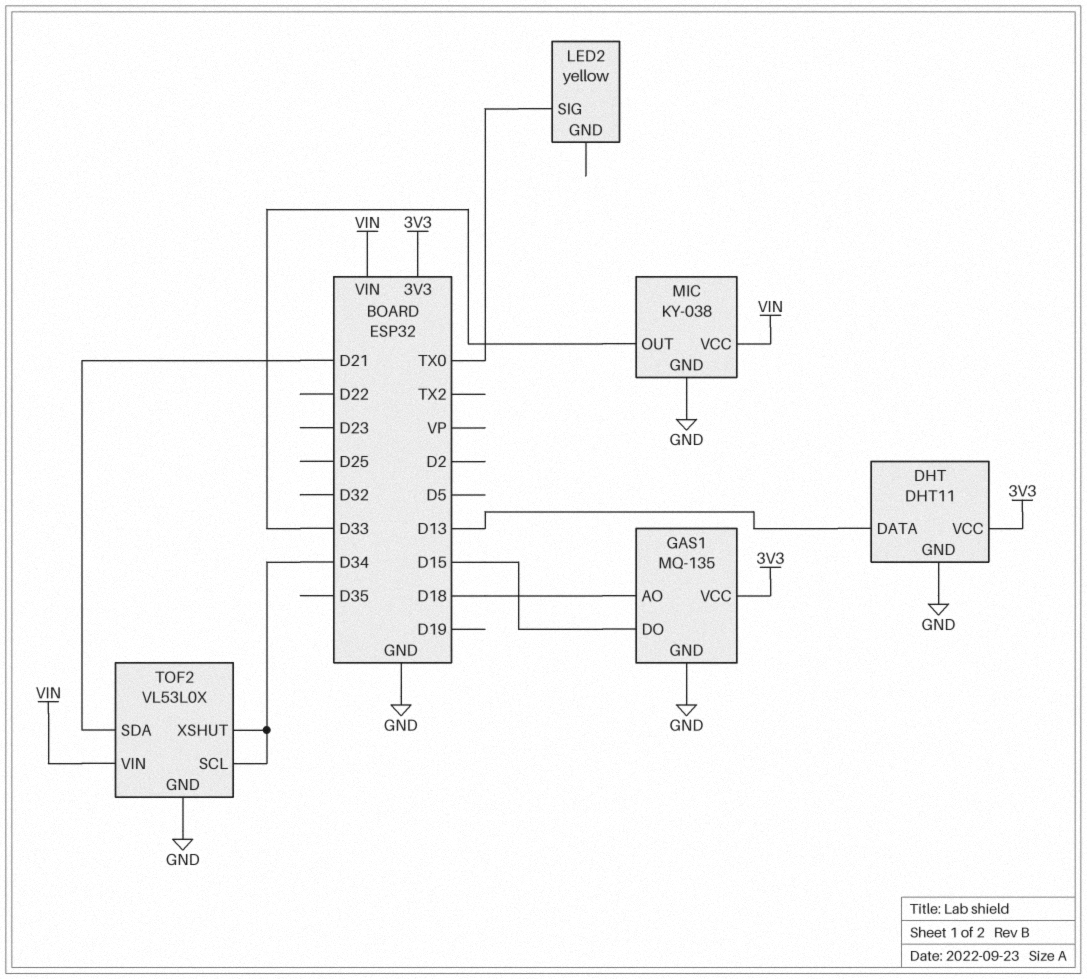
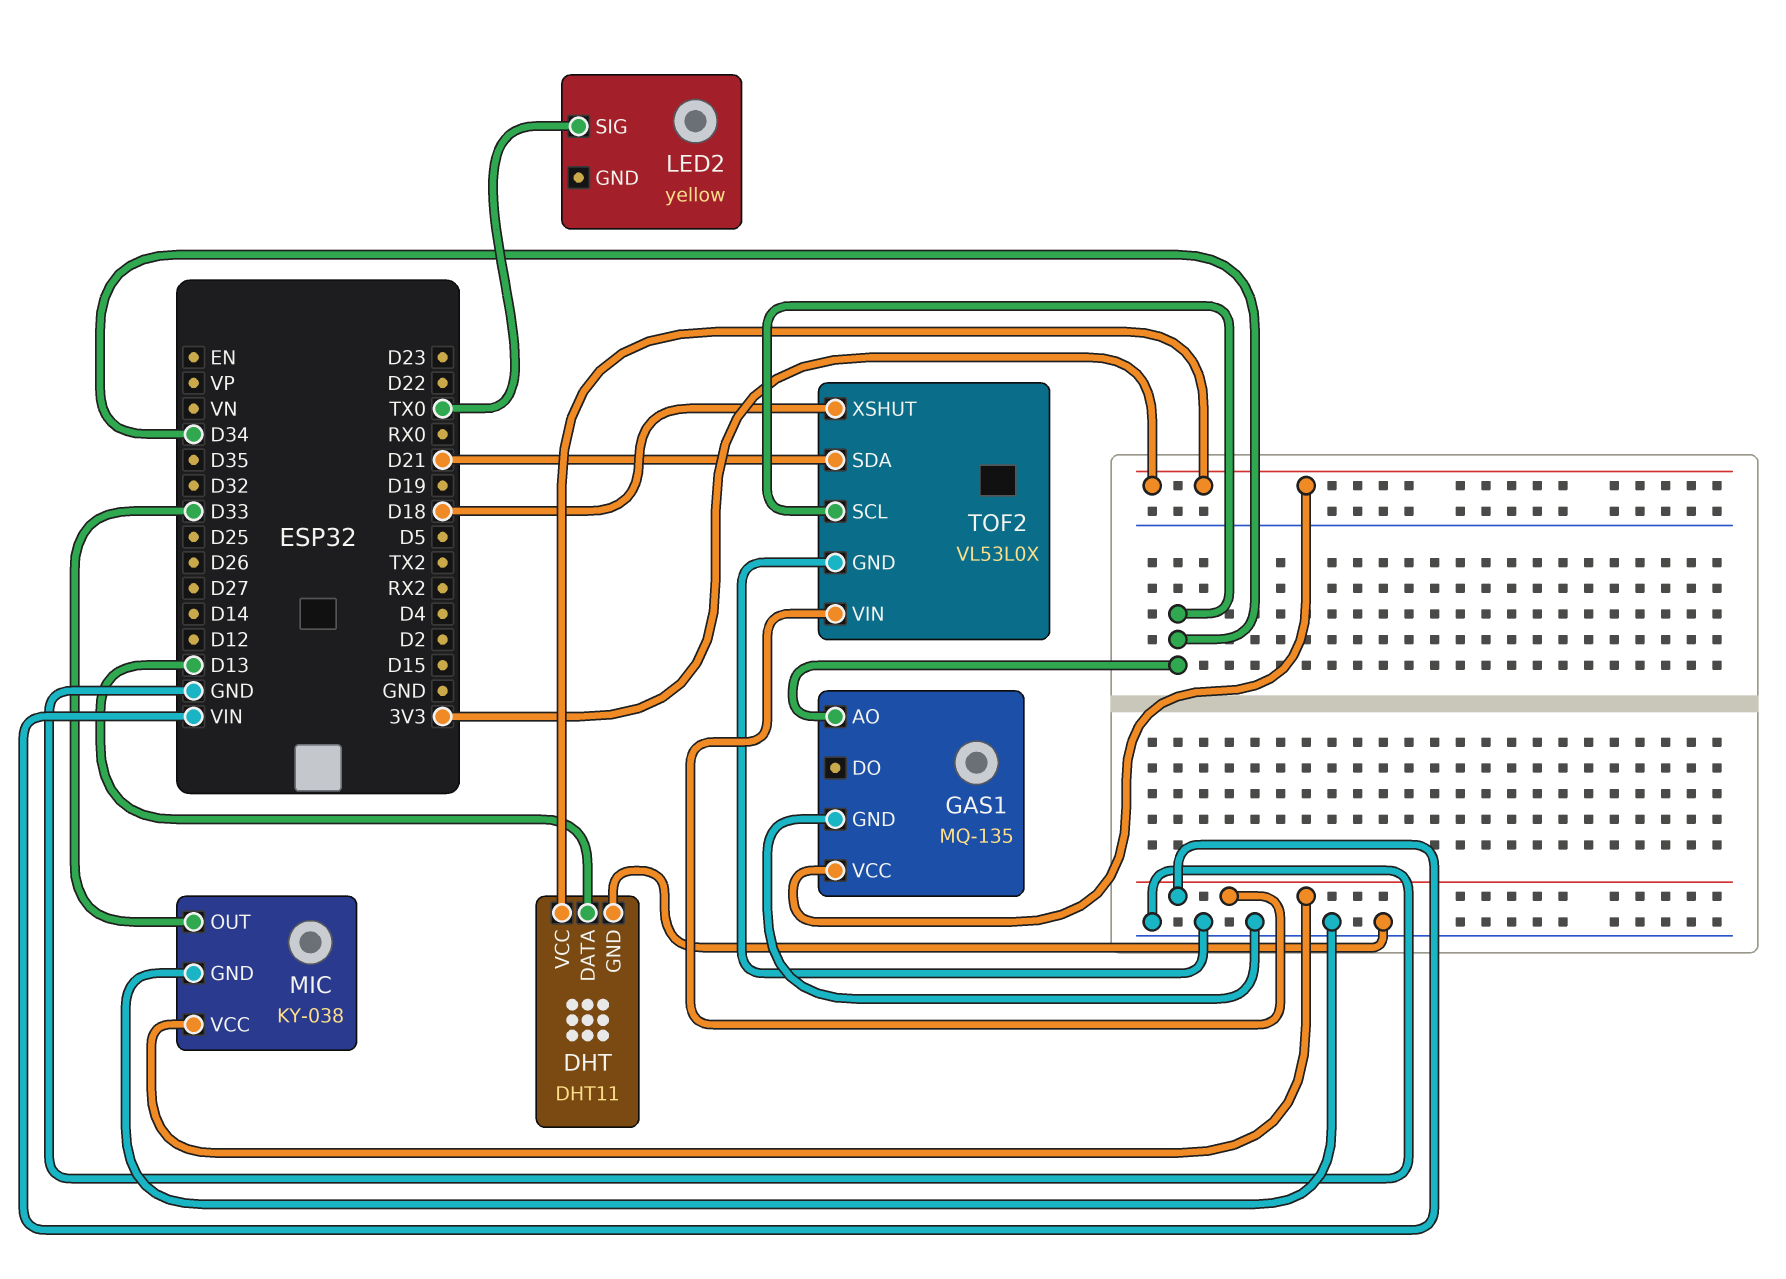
GAS1 pin AO: D18 -> D34
GAS1 pin DO: D15 -> none
TOF2 pin XSHUT: D34 -> D18

